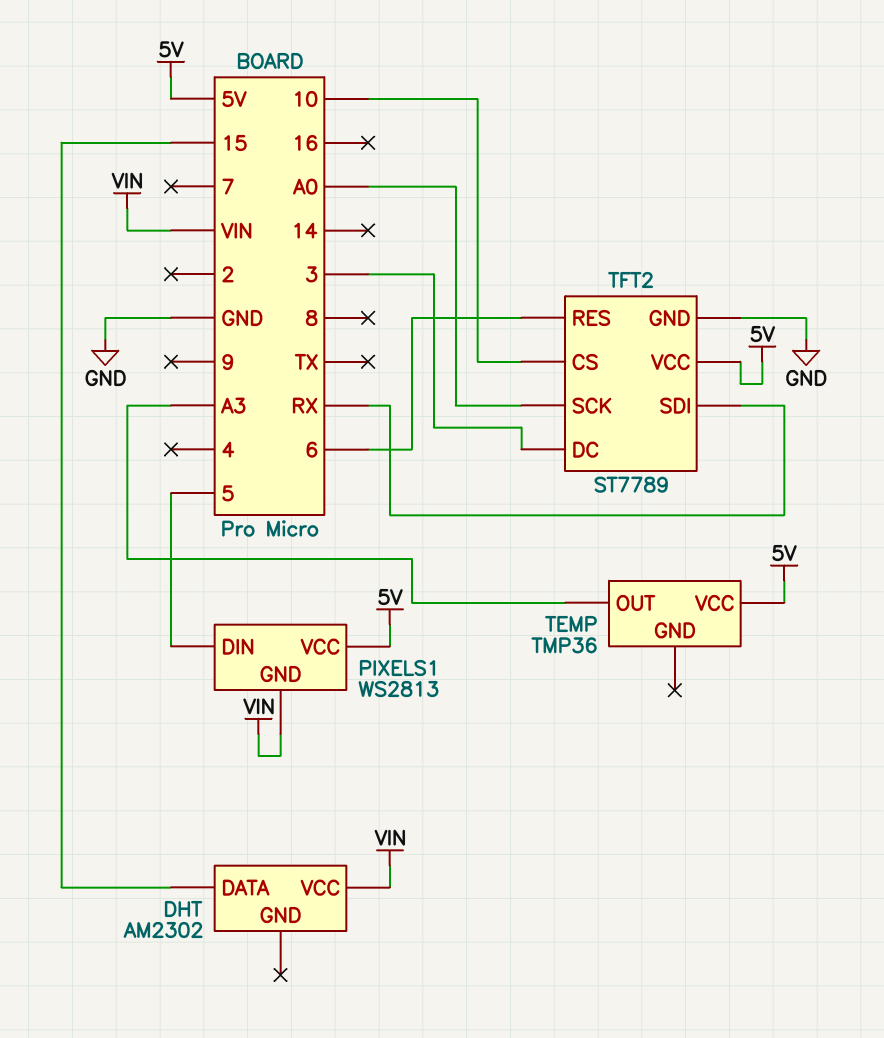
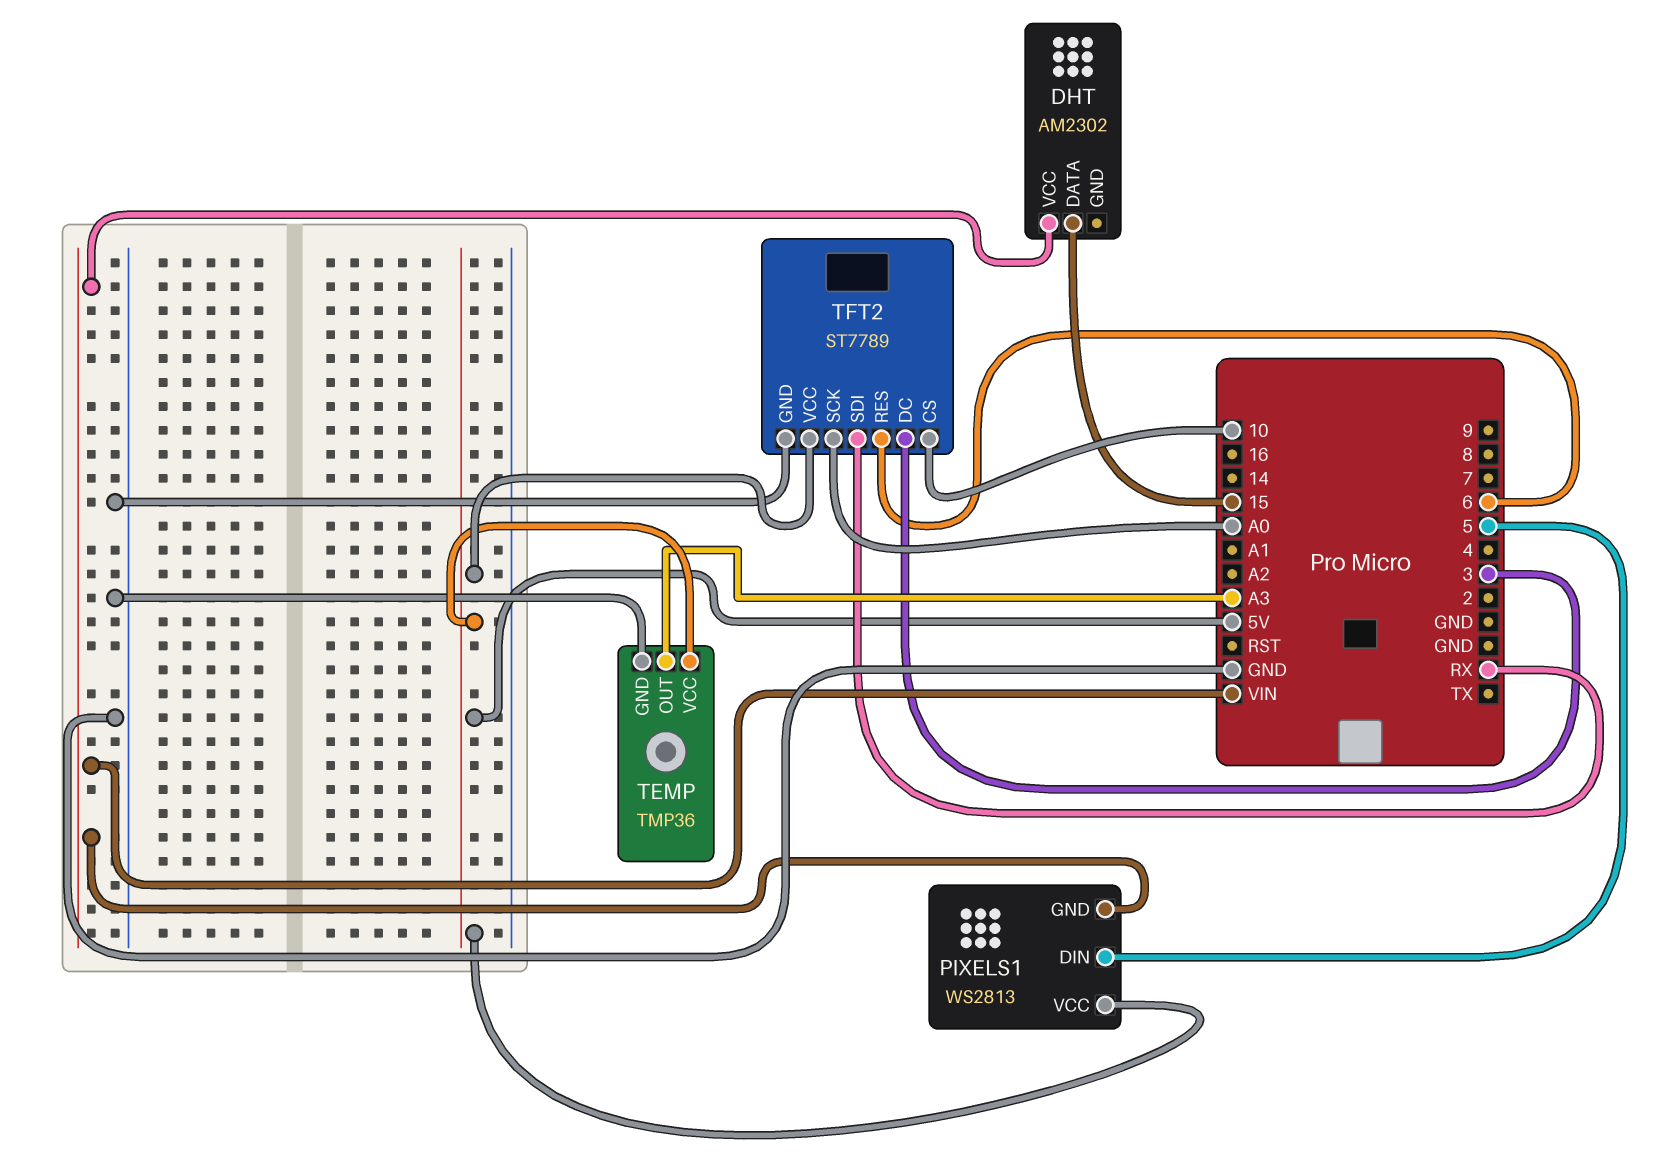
TEMP pin GND: none -> GND

